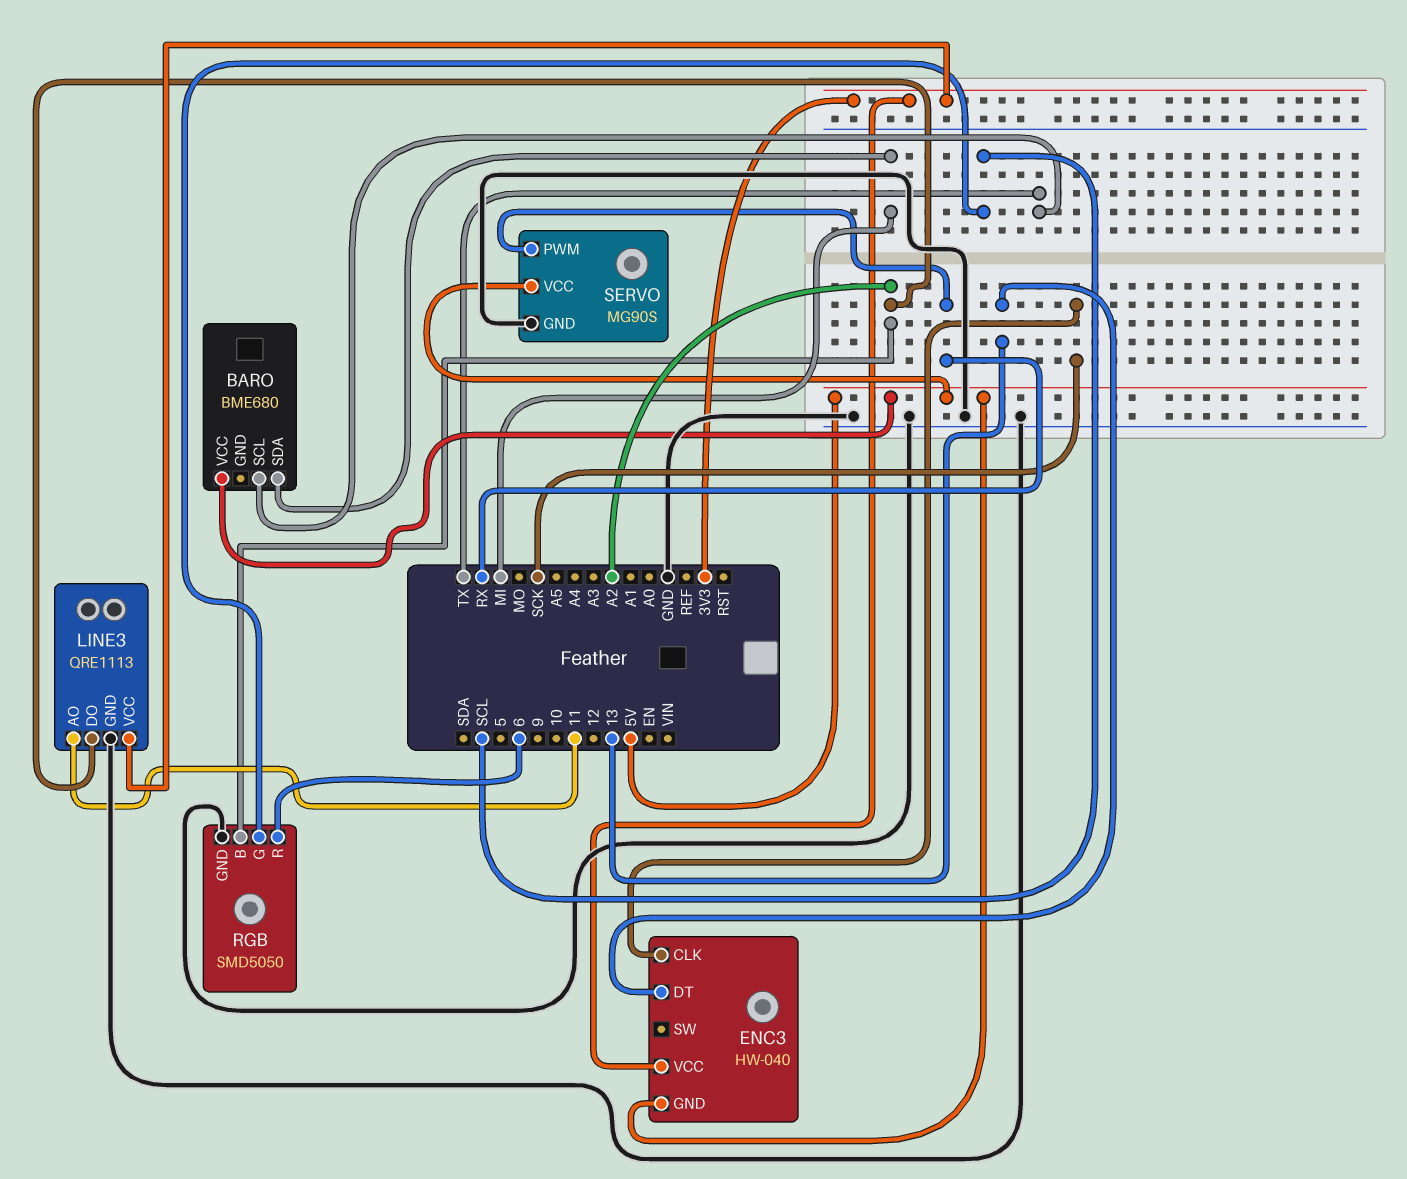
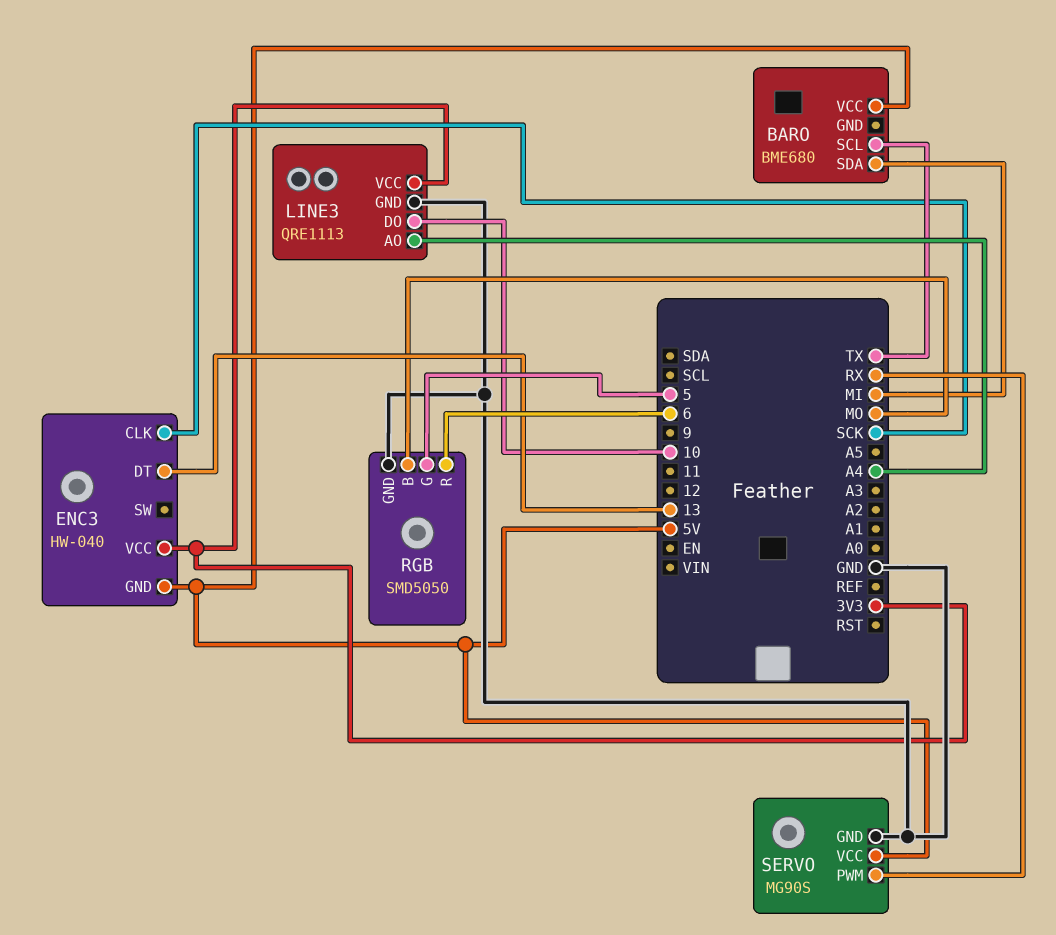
LINE3 pin AO: 11 -> A4
LINE3 pin DO: A2 -> 10
RGB pin B: A2 -> MO
RGB pin G: SCL -> 5

